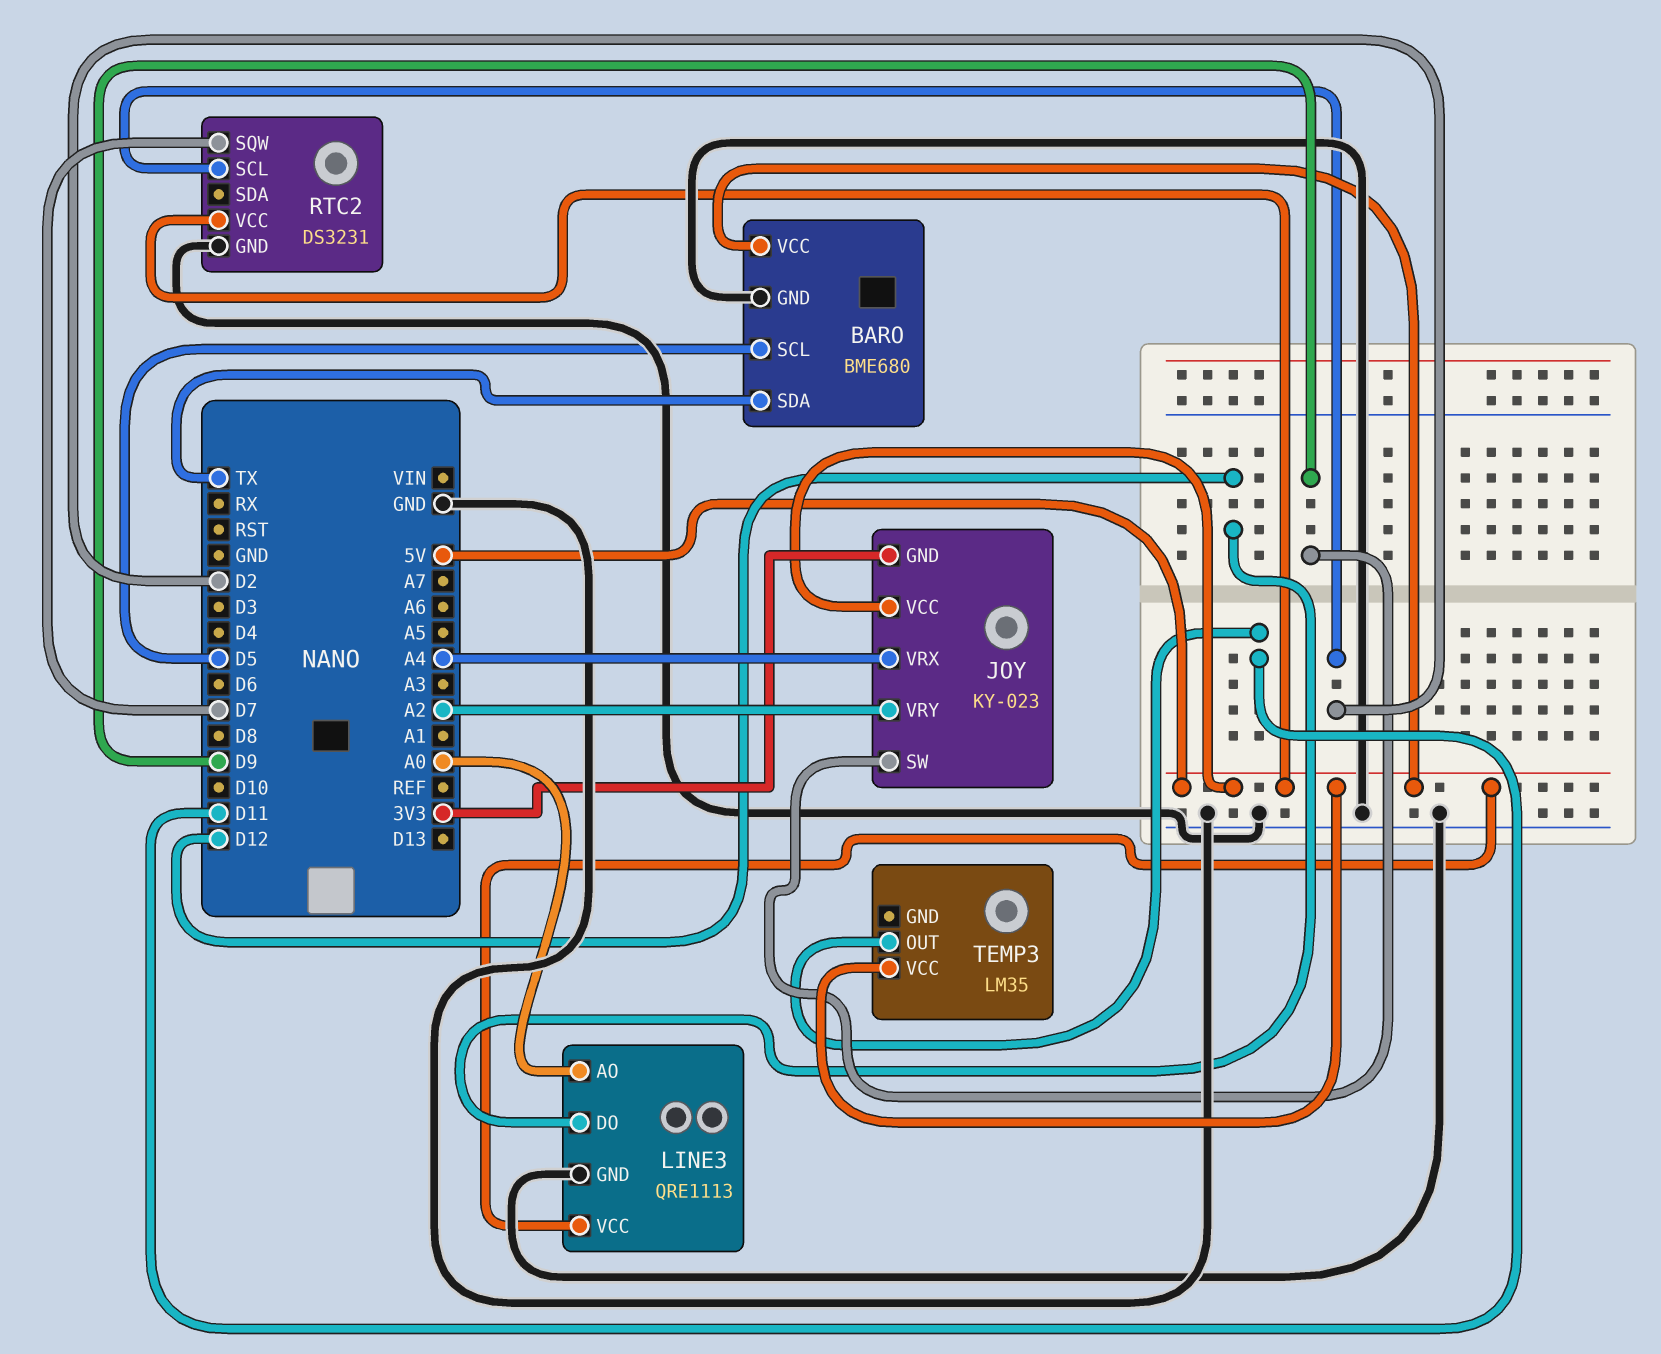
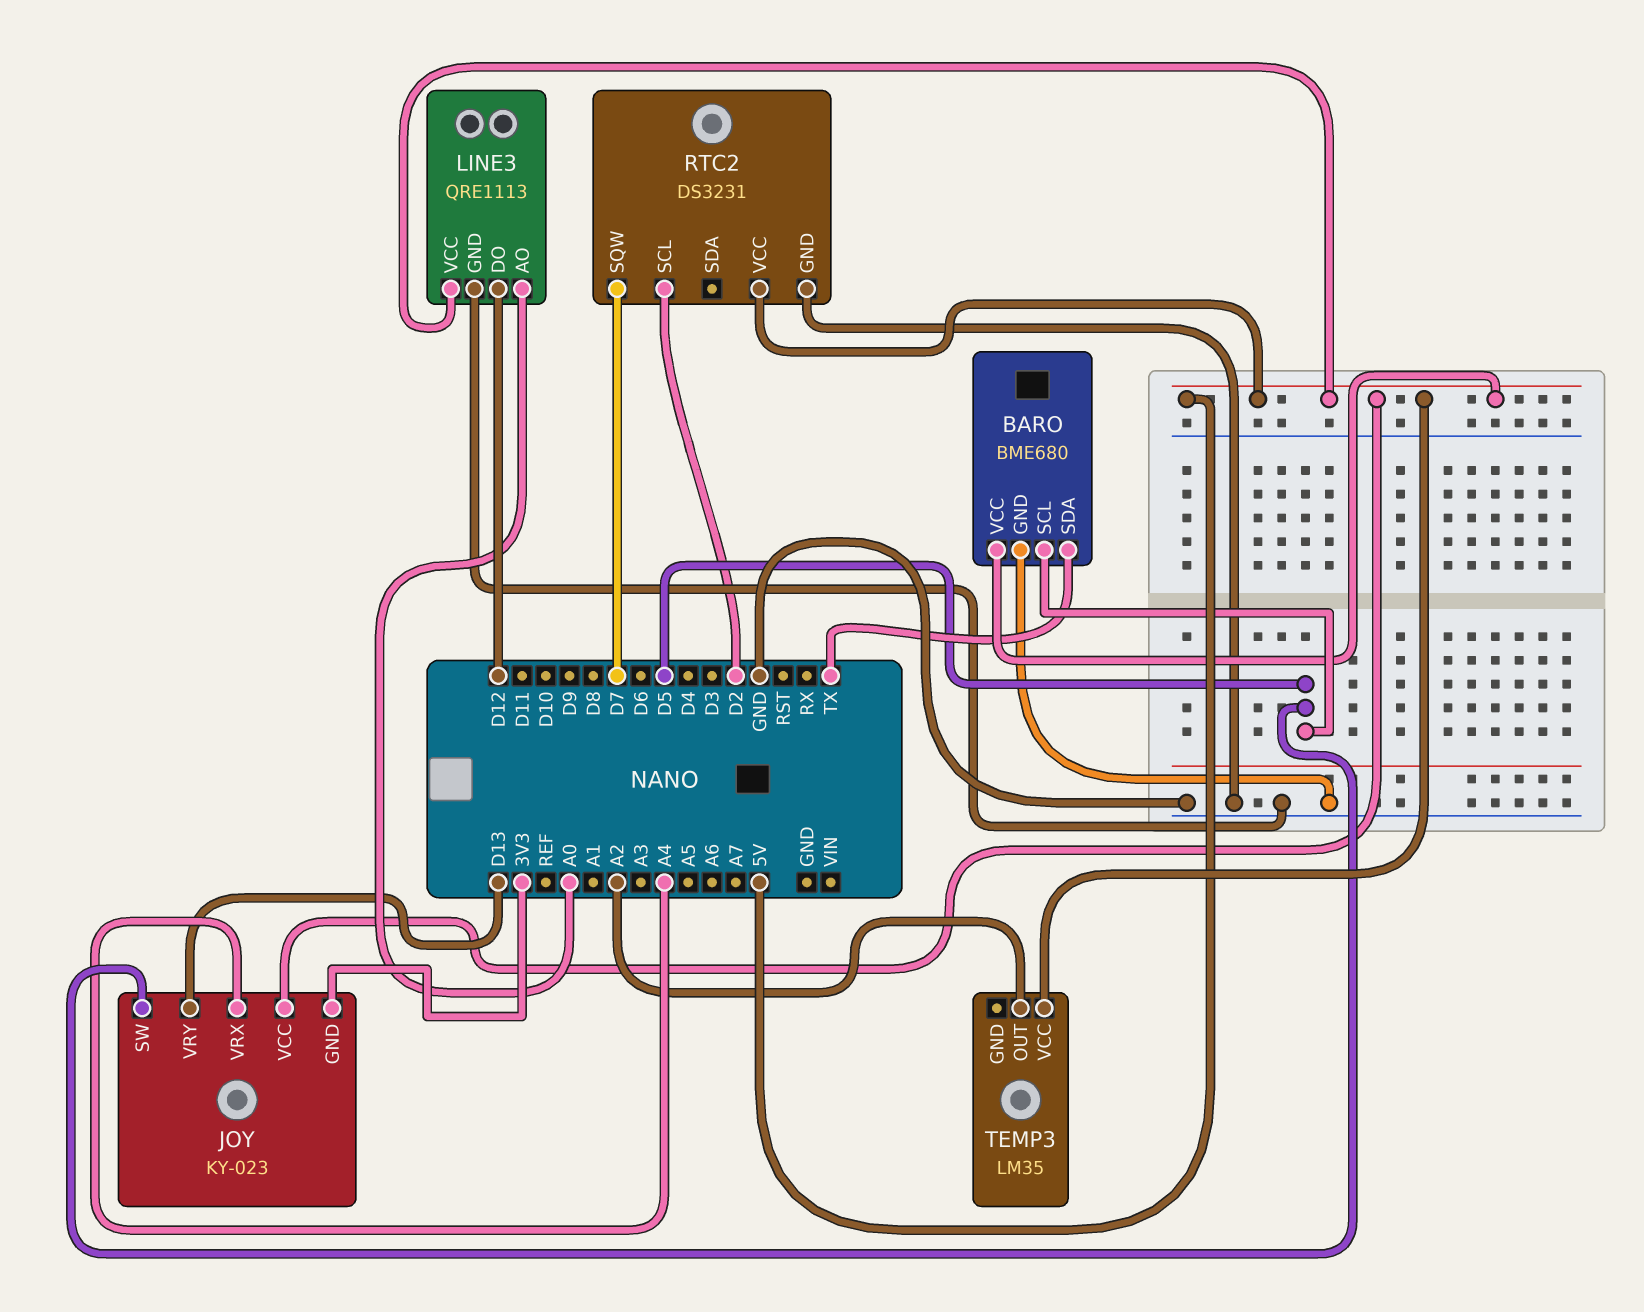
JOY pin SW: D9 -> D5
JOY pin VRY: A2 -> D13
TEMP3 pin OUT: D11 -> A2

